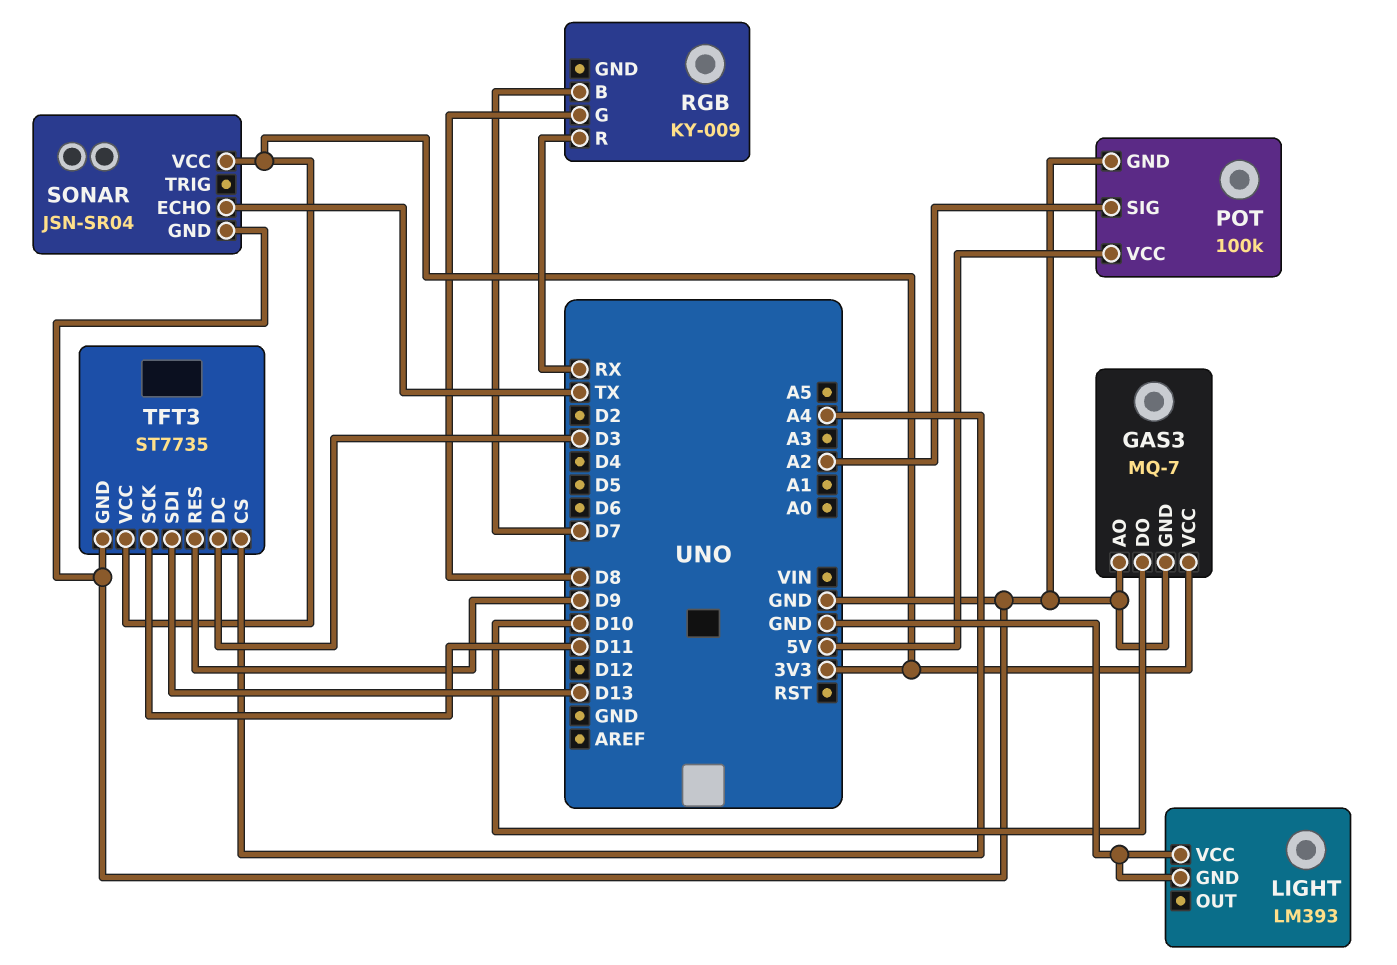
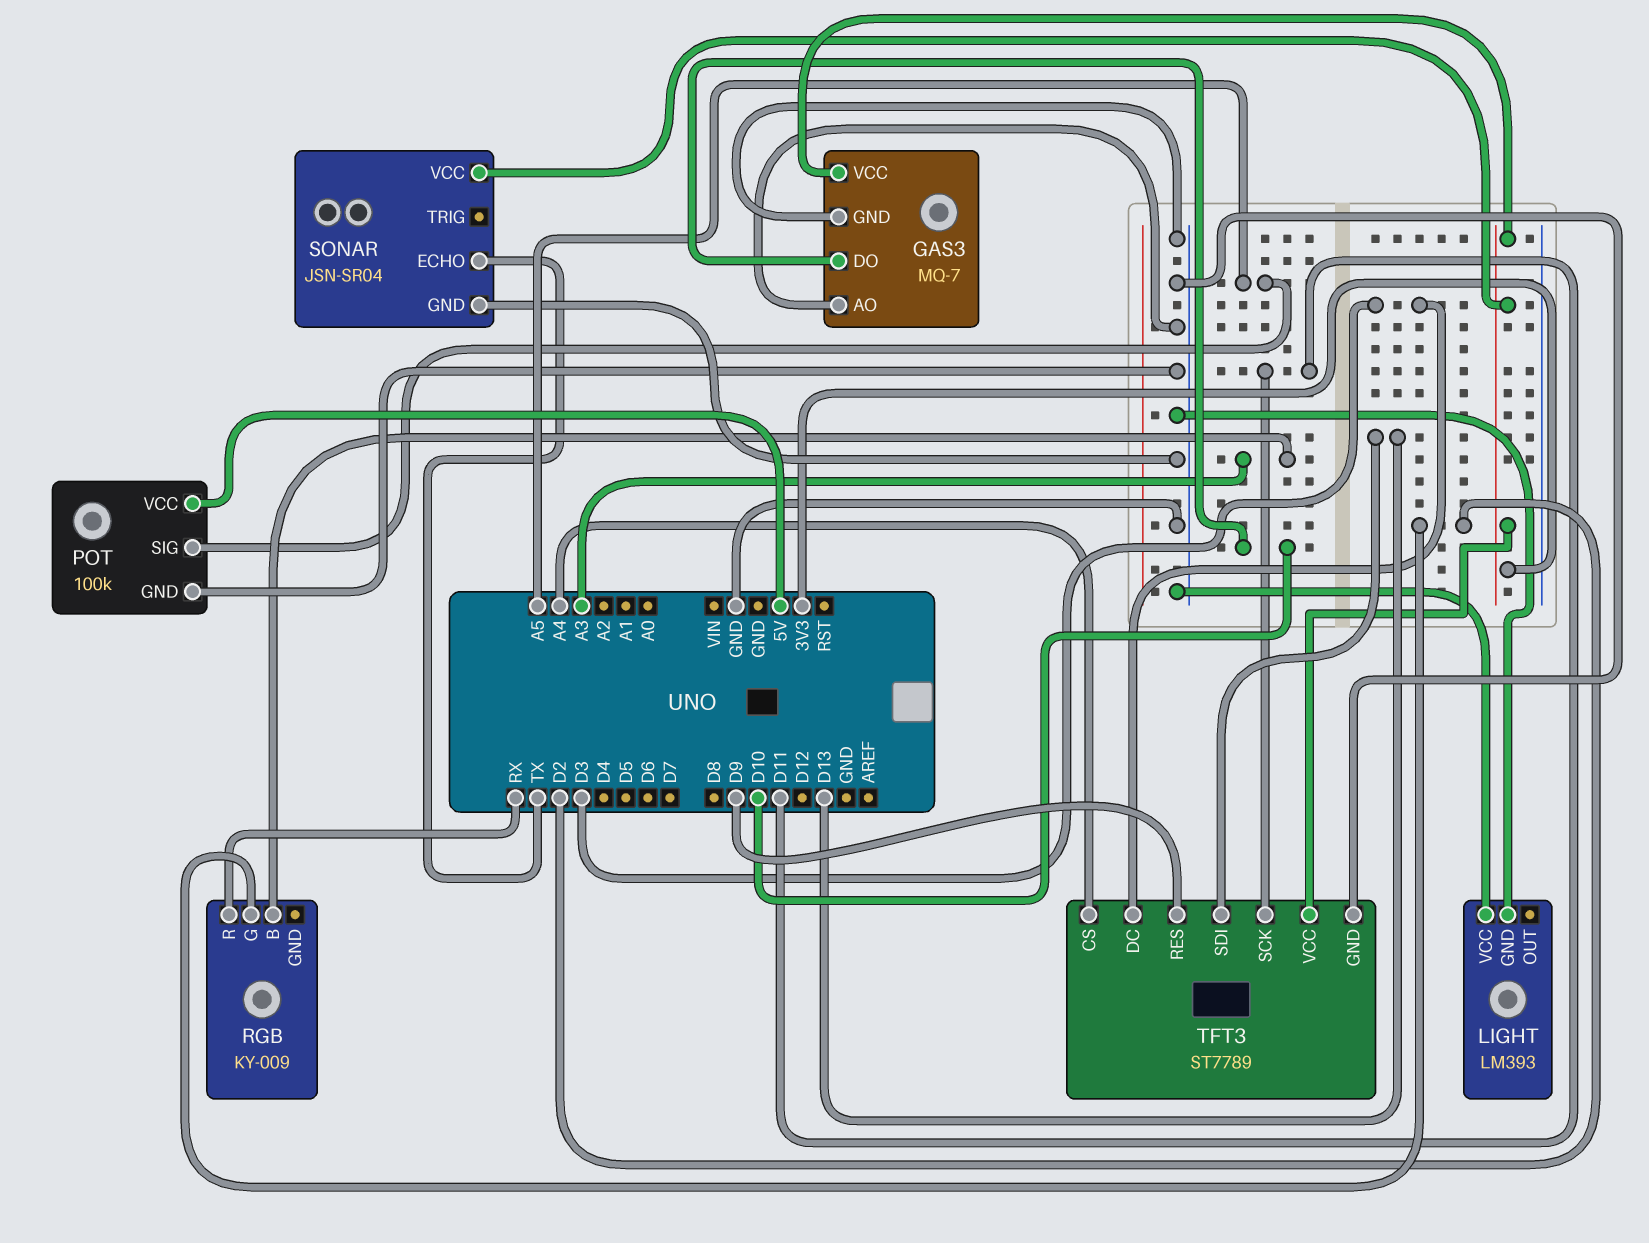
POT pin SIG: A2 -> A5
RGB pin B: D7 -> A3
RGB pin G: D8 -> D2
TFT3: ST7735 -> ST7789

